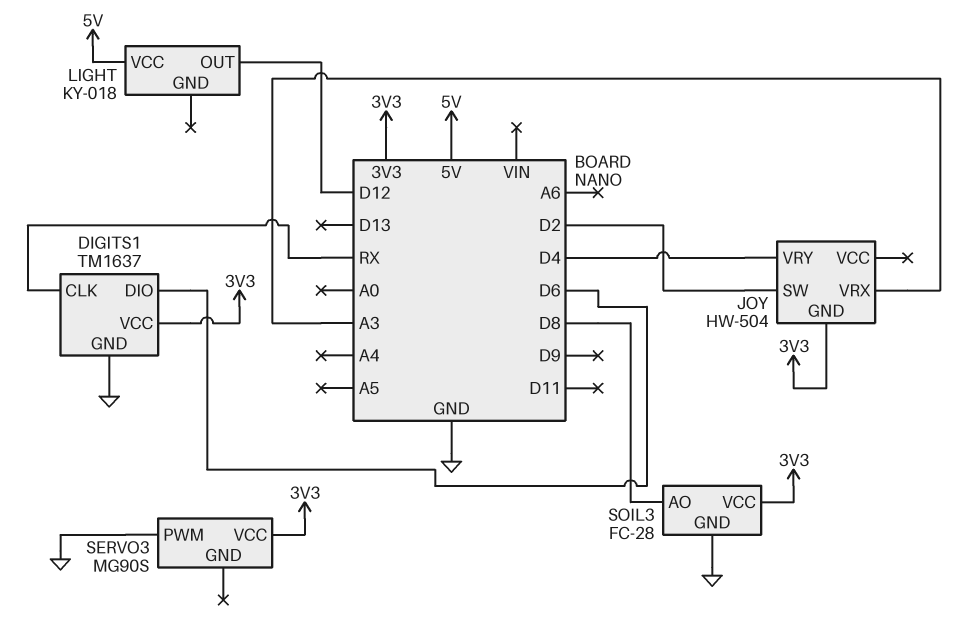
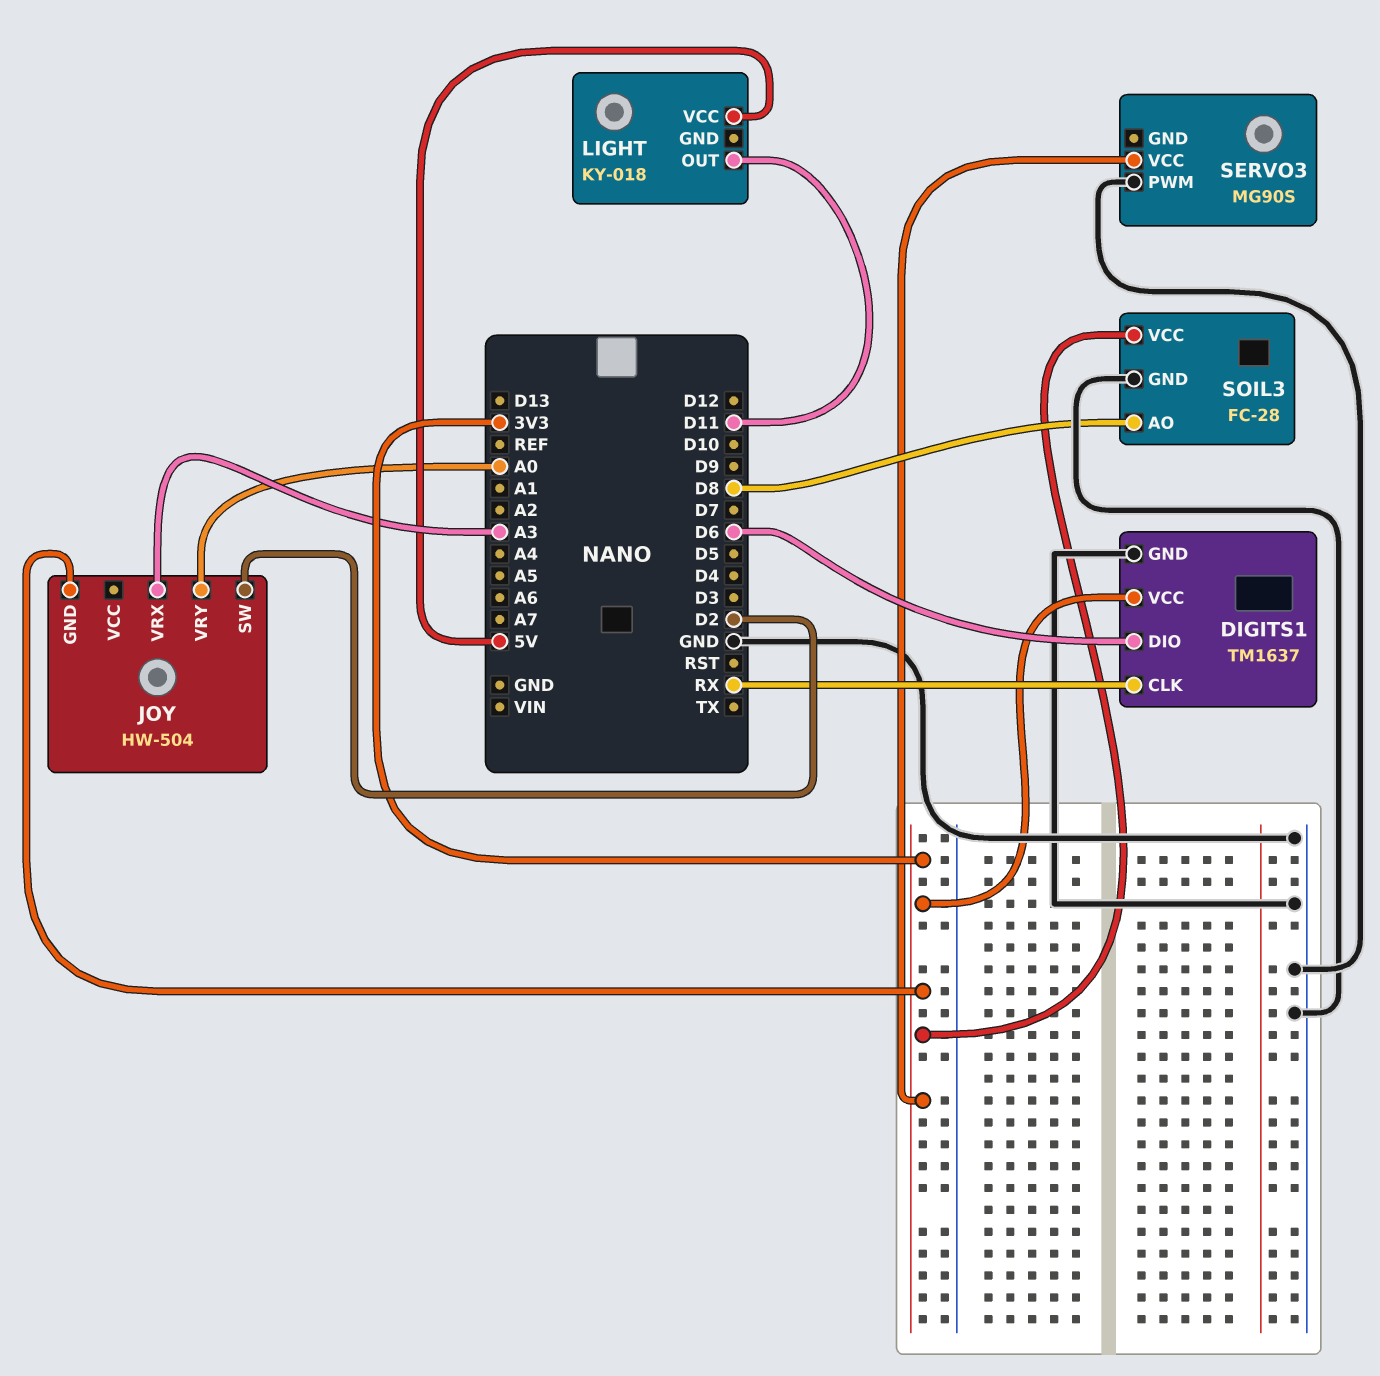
JOY pin VRY: D4 -> A0
LIGHT pin OUT: D12 -> D11

